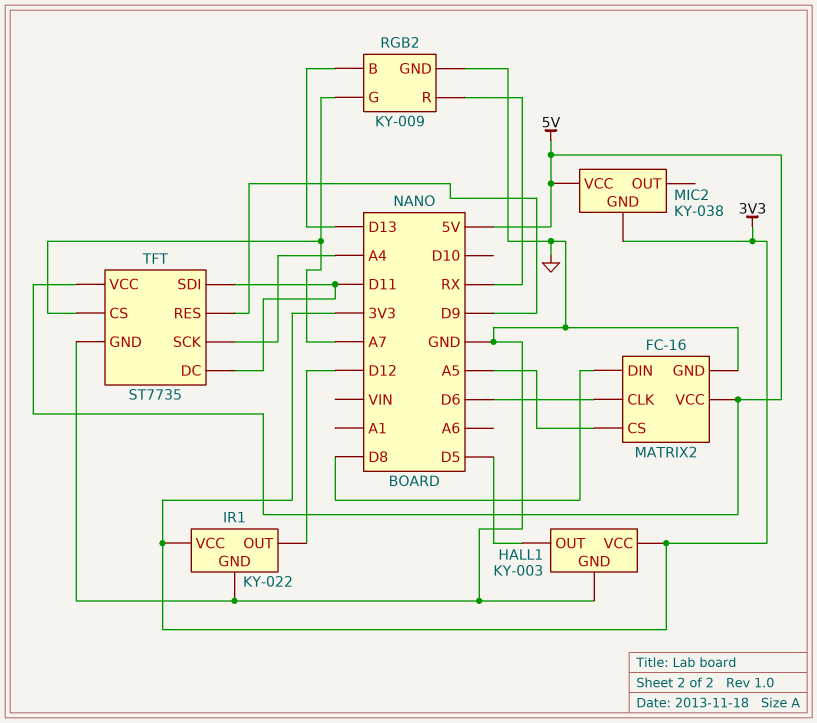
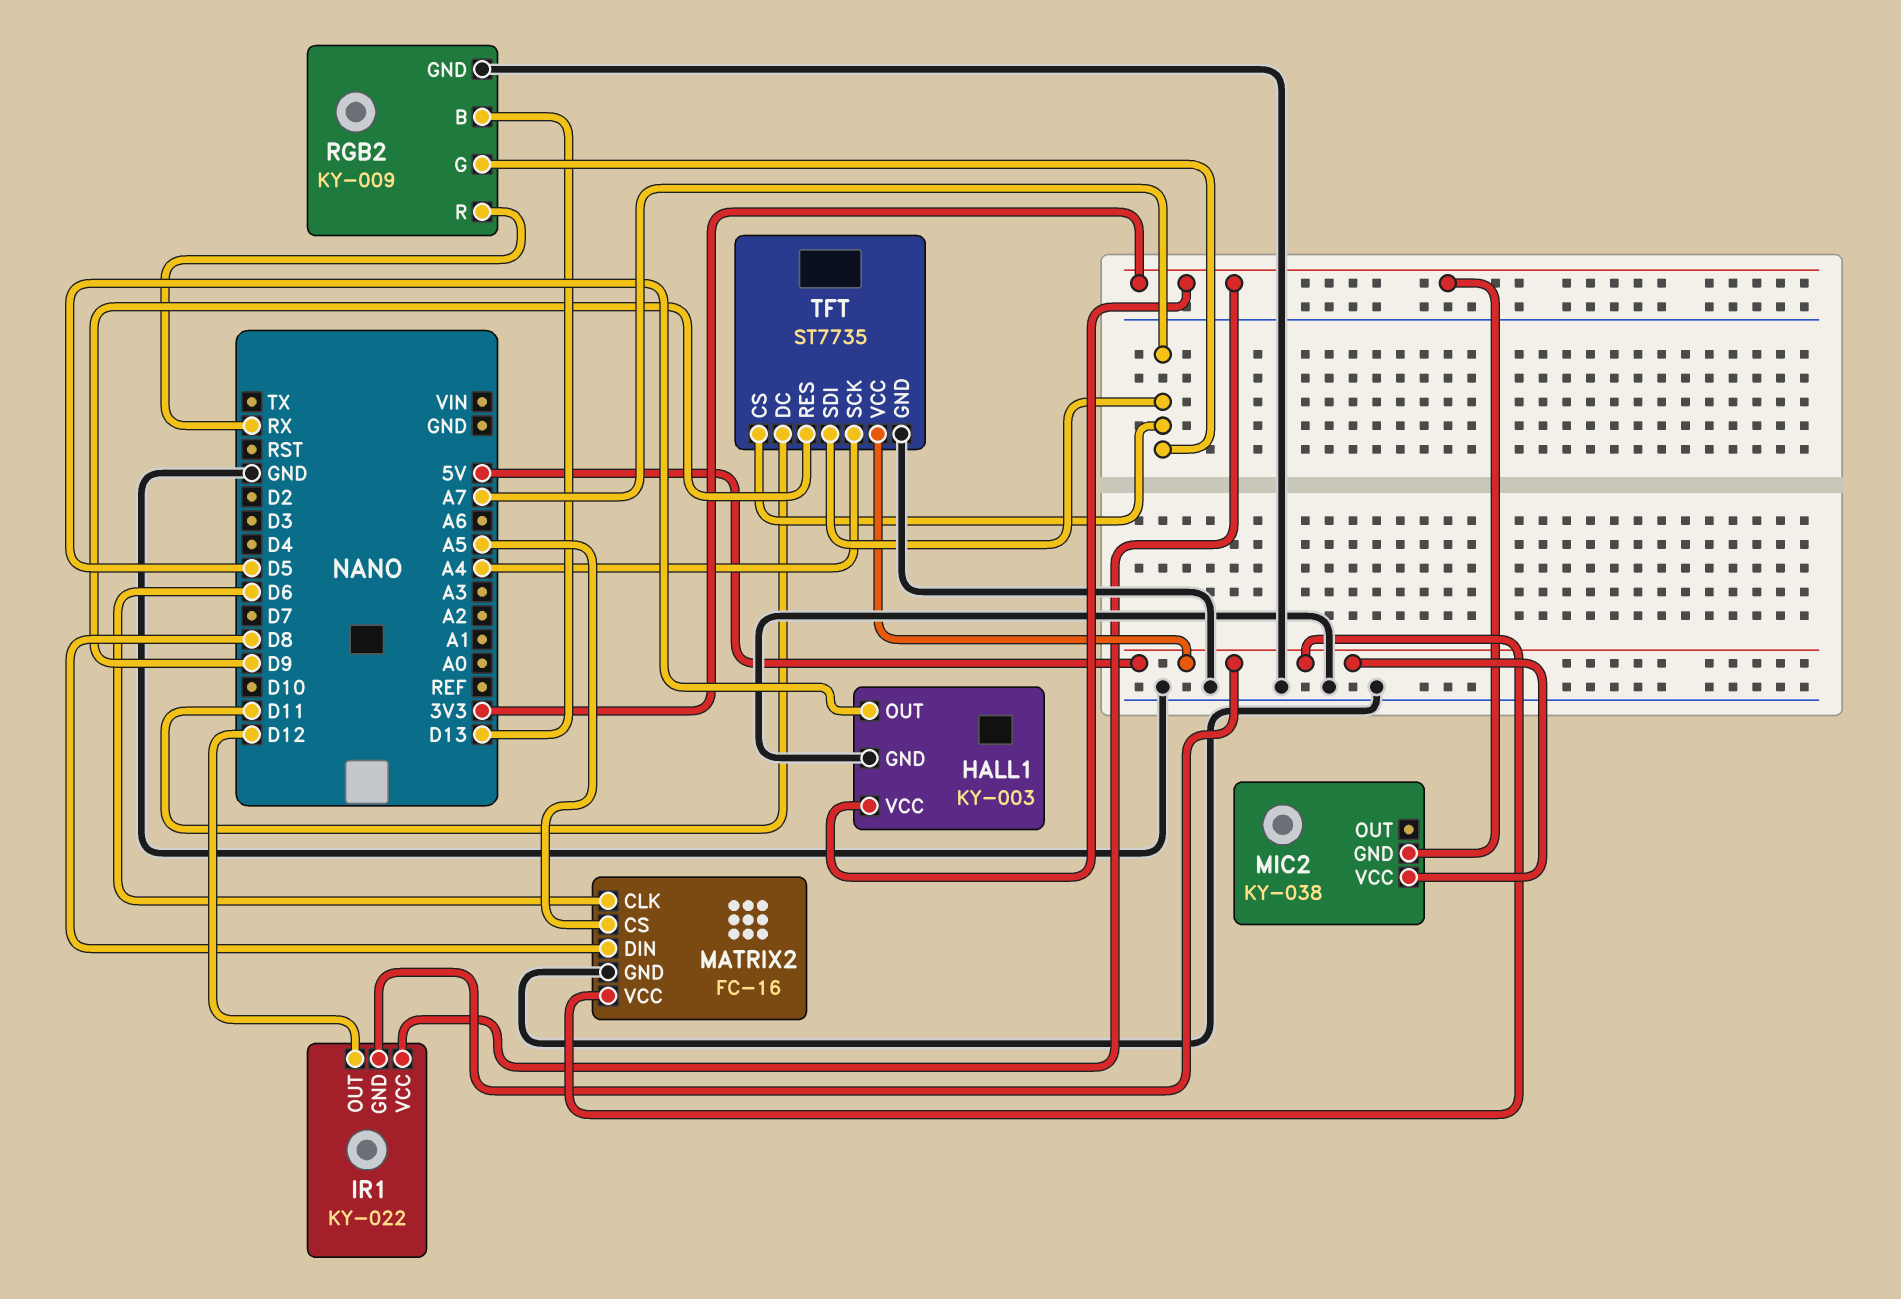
IR1 pin GND: GND -> 5V
TFT pin SDI: D11 -> A7

